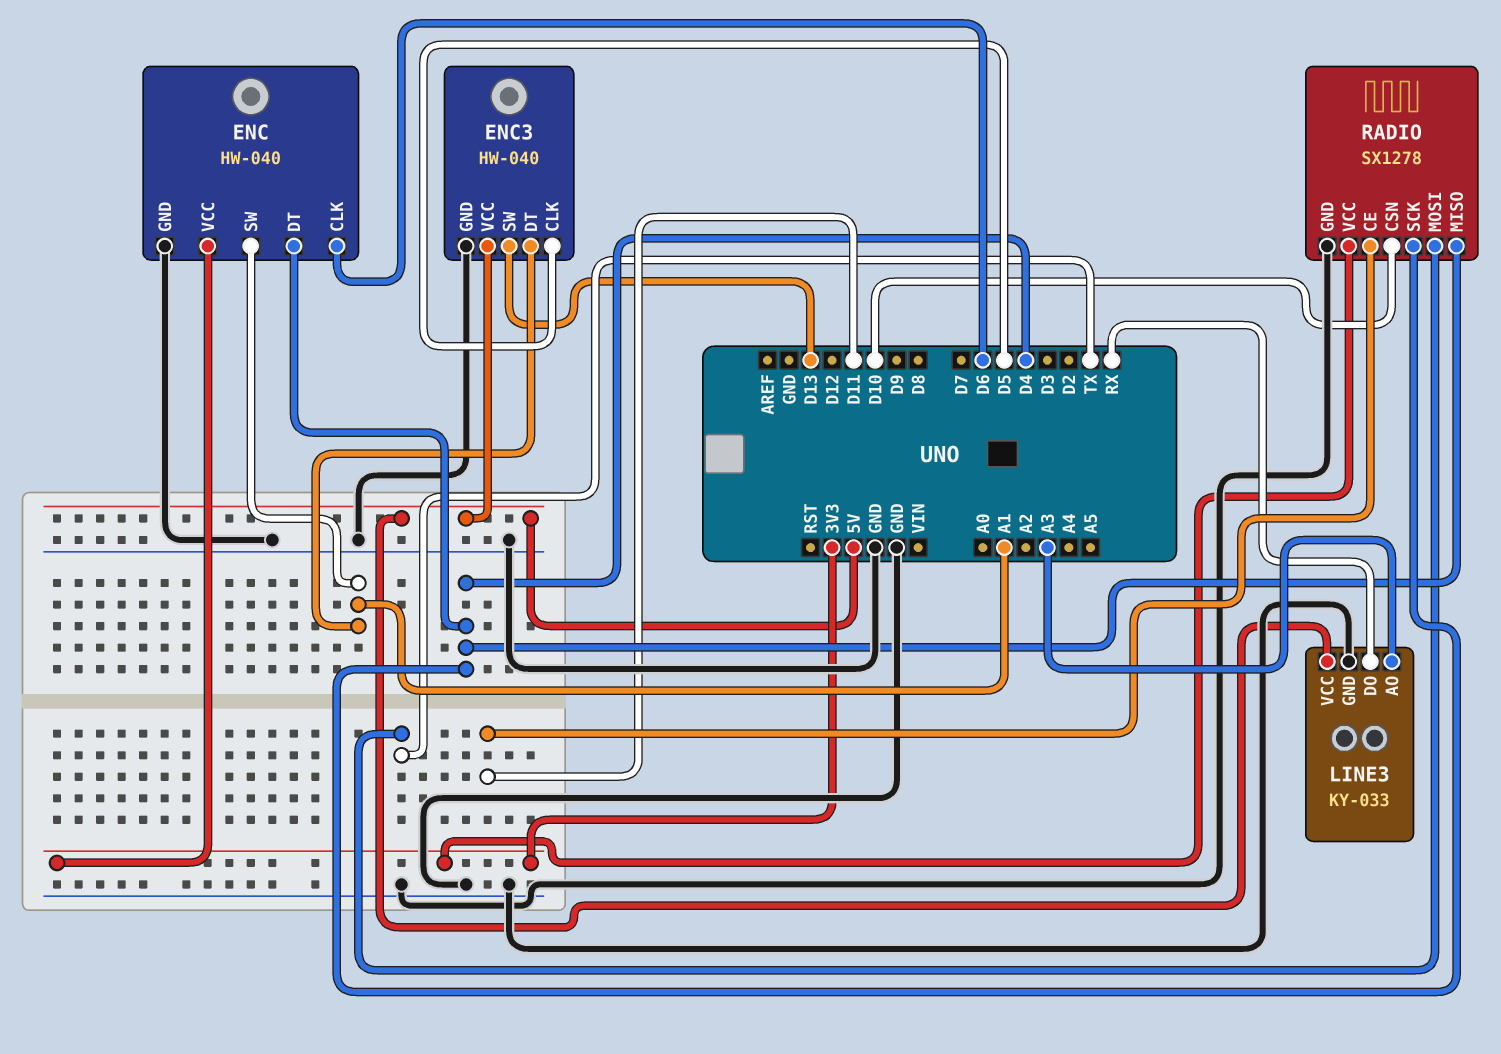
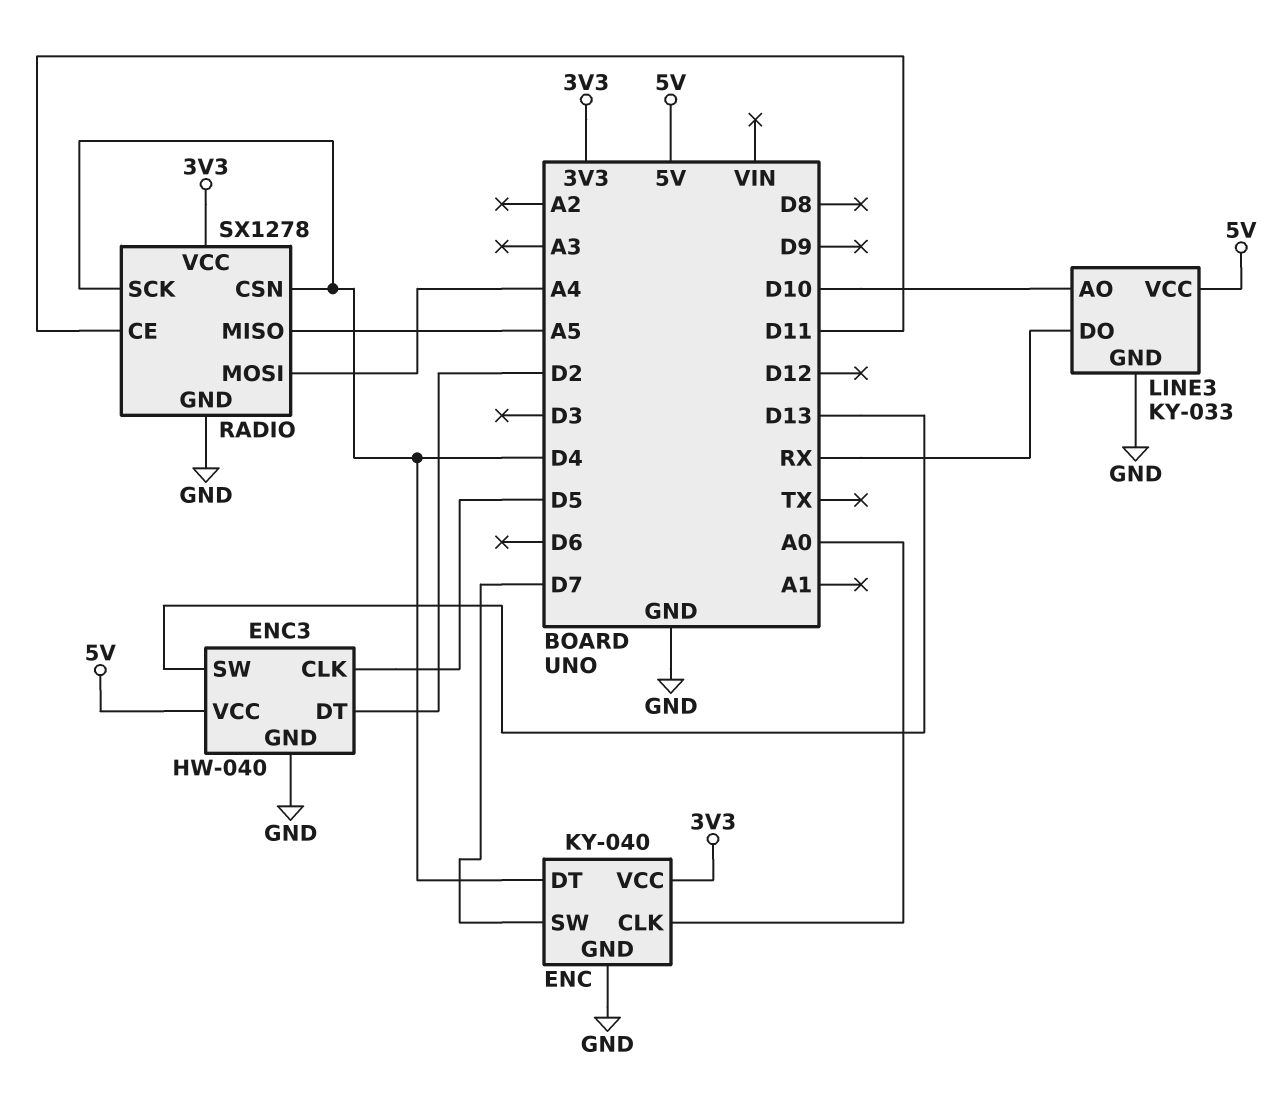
ENC: HW-040 -> KY-040
ENC pin CLK: D6 -> A0
ENC pin SW: A1 -> D7
ENC3 pin DT: A1 -> D2
LINE3 pin AO: A3 -> D10
RADIO pin CSN: D10 -> D4
RADIO pin MISO: D4 -> A5
RADIO pin MOSI: TX -> A4

